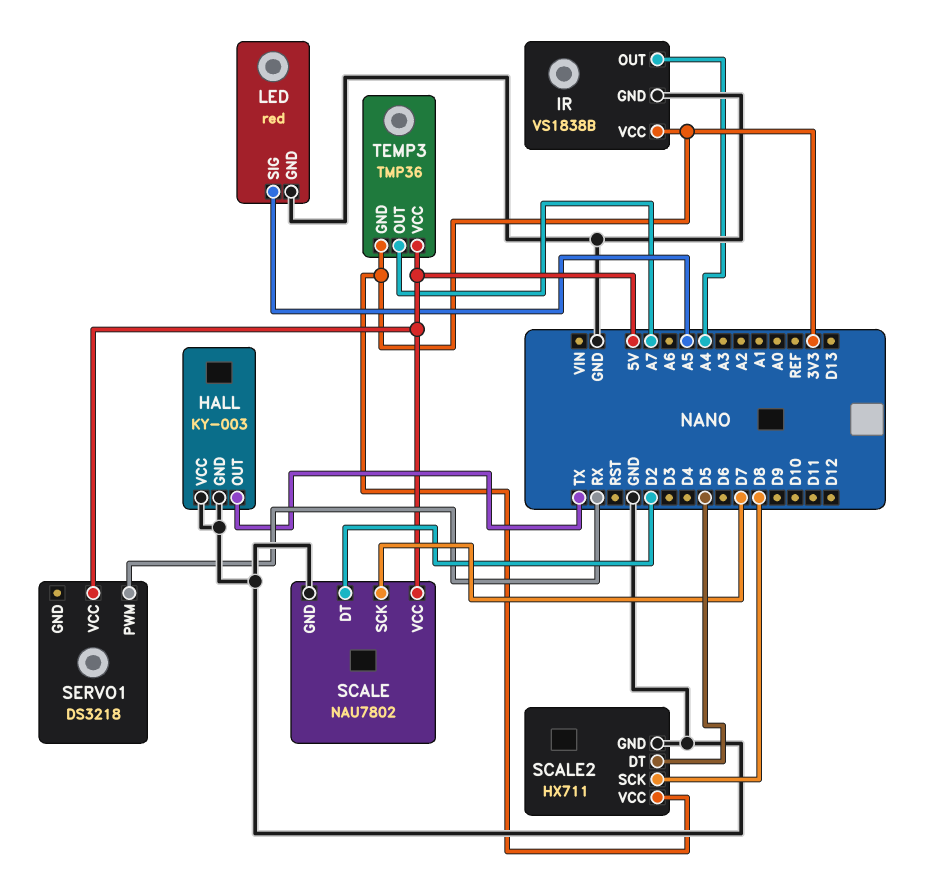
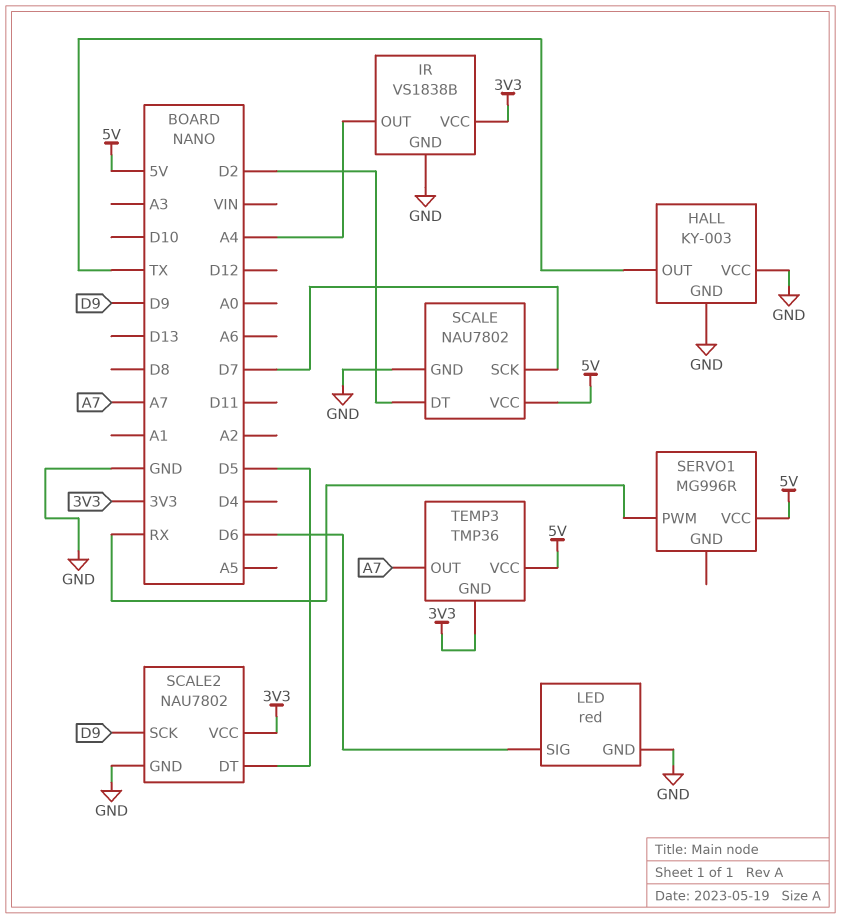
LED pin SIG: A5 -> D6
SCALE2: HX711 -> NAU7802
SCALE2 pin SCK: D8 -> D9
SERVO1: DS3218 -> MG996R

